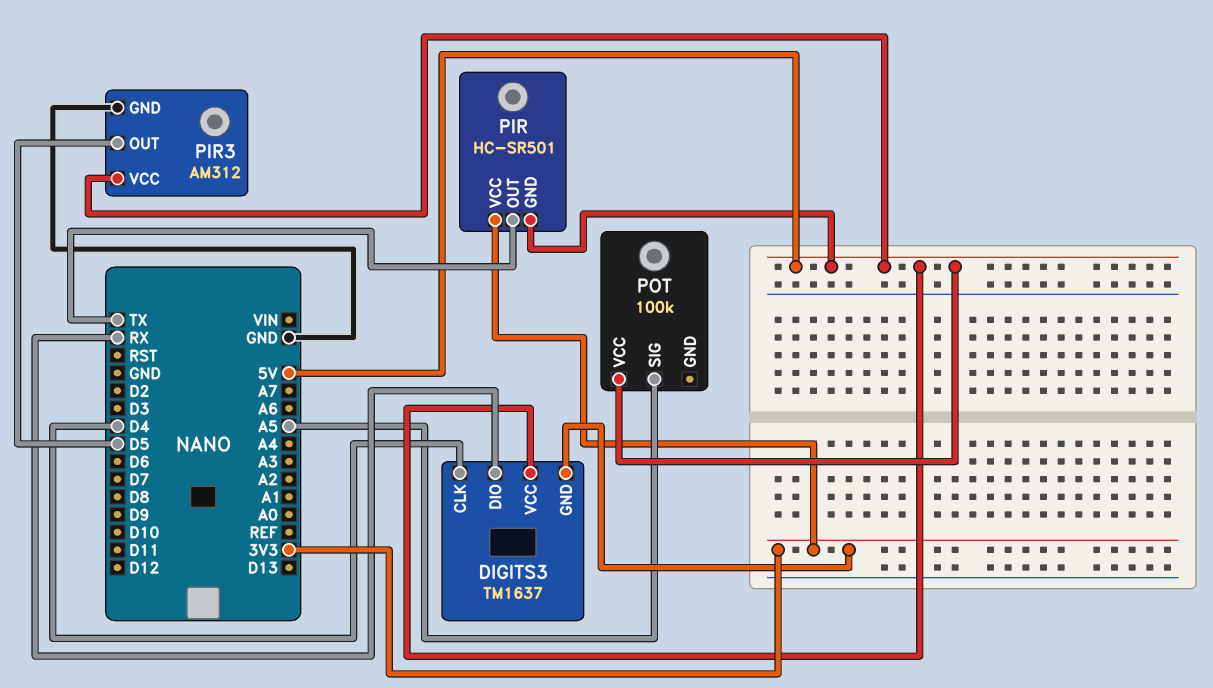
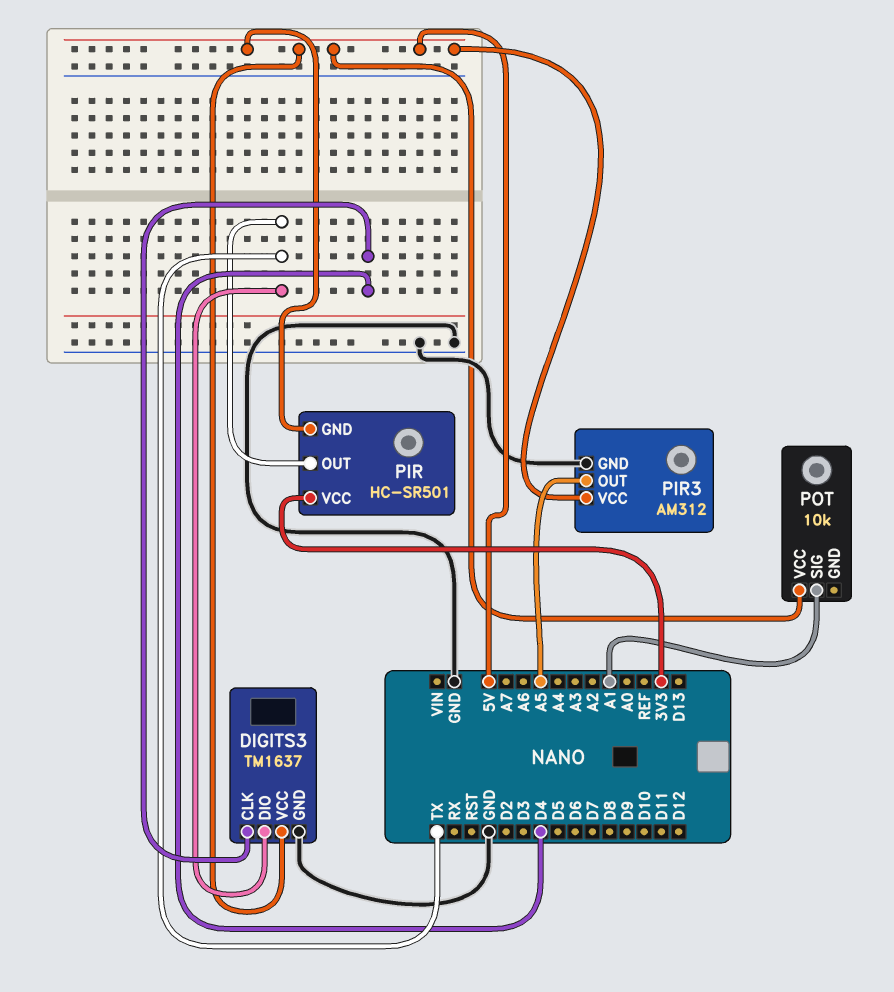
DIGITS3 pin DIO: RX -> TX
DIGITS3 pin GND: 3V3 -> GND
PIR3 pin OUT: D5 -> A5
POT: 100k -> 10k
POT pin SIG: A5 -> A1

